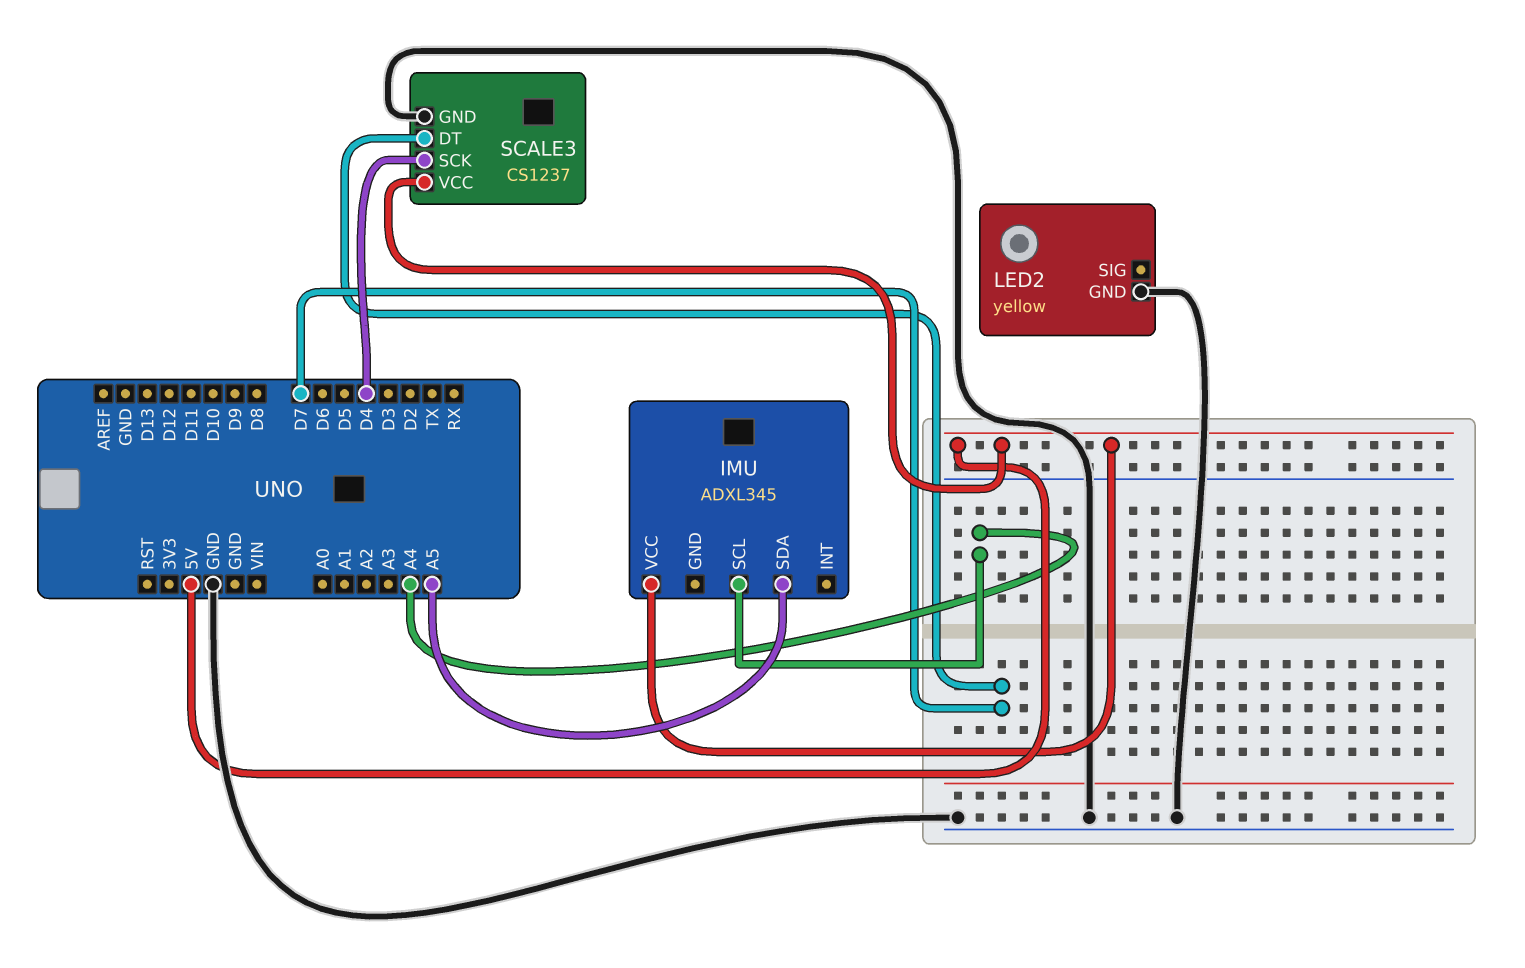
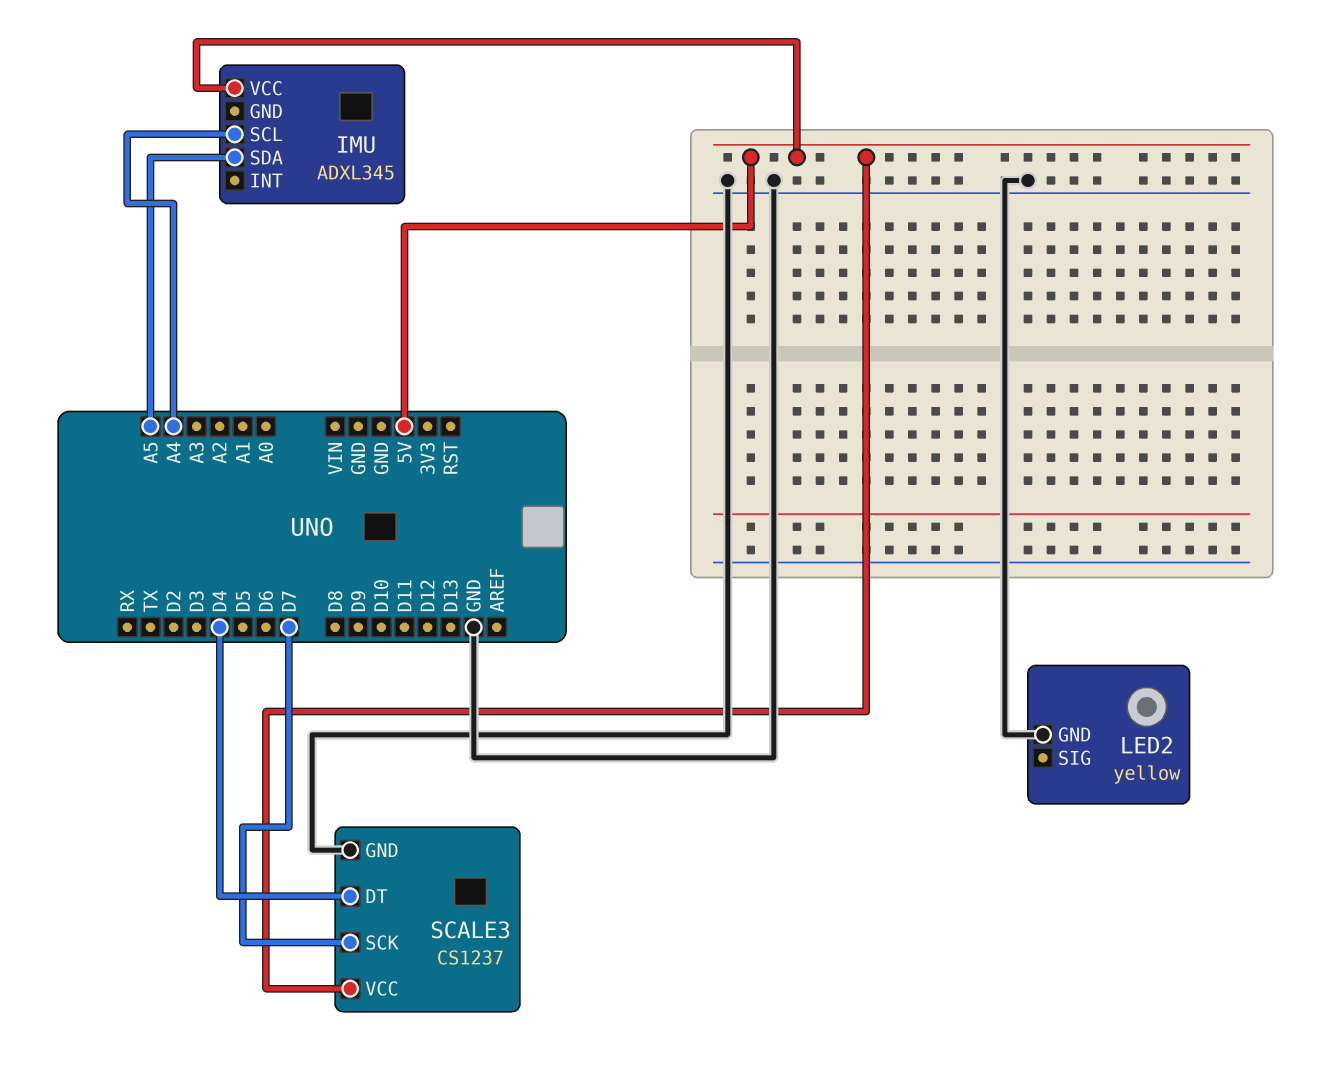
SCALE3 pin DT: D7 -> D4
SCALE3 pin SCK: D4 -> D7

